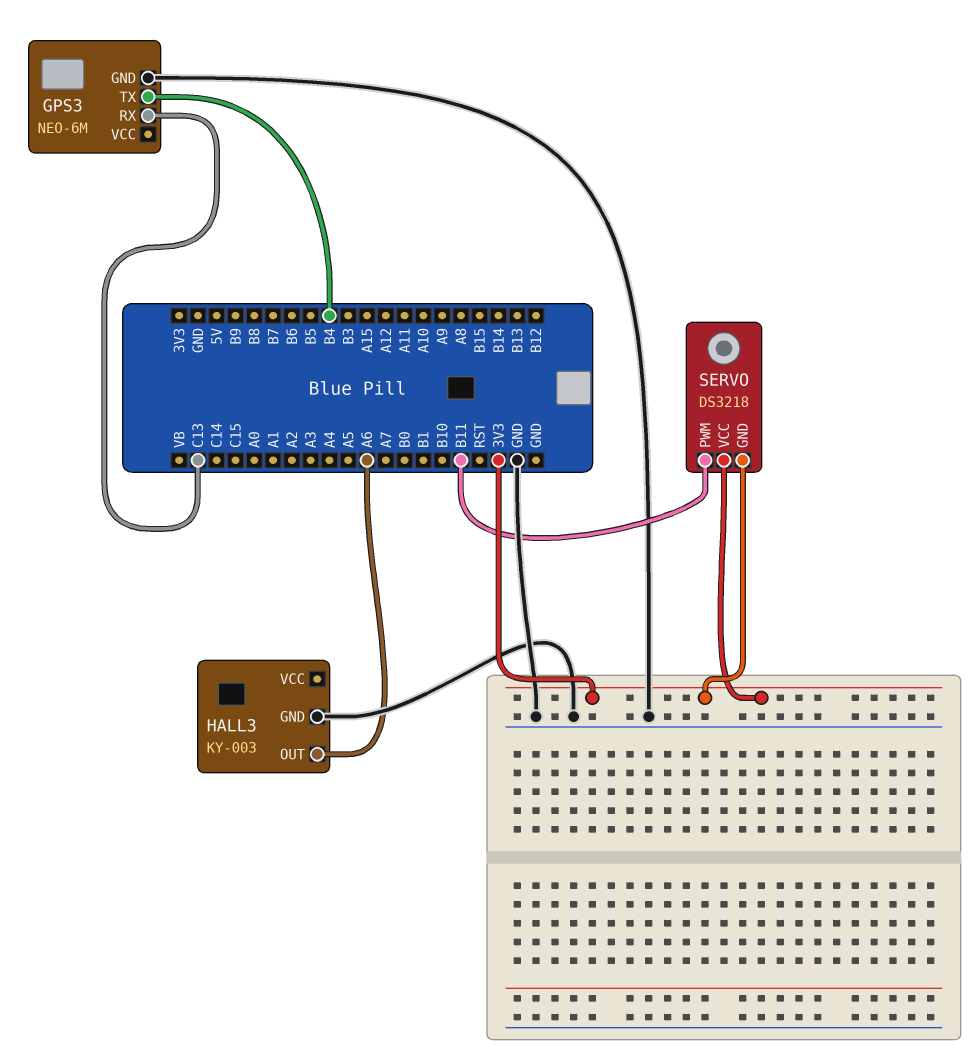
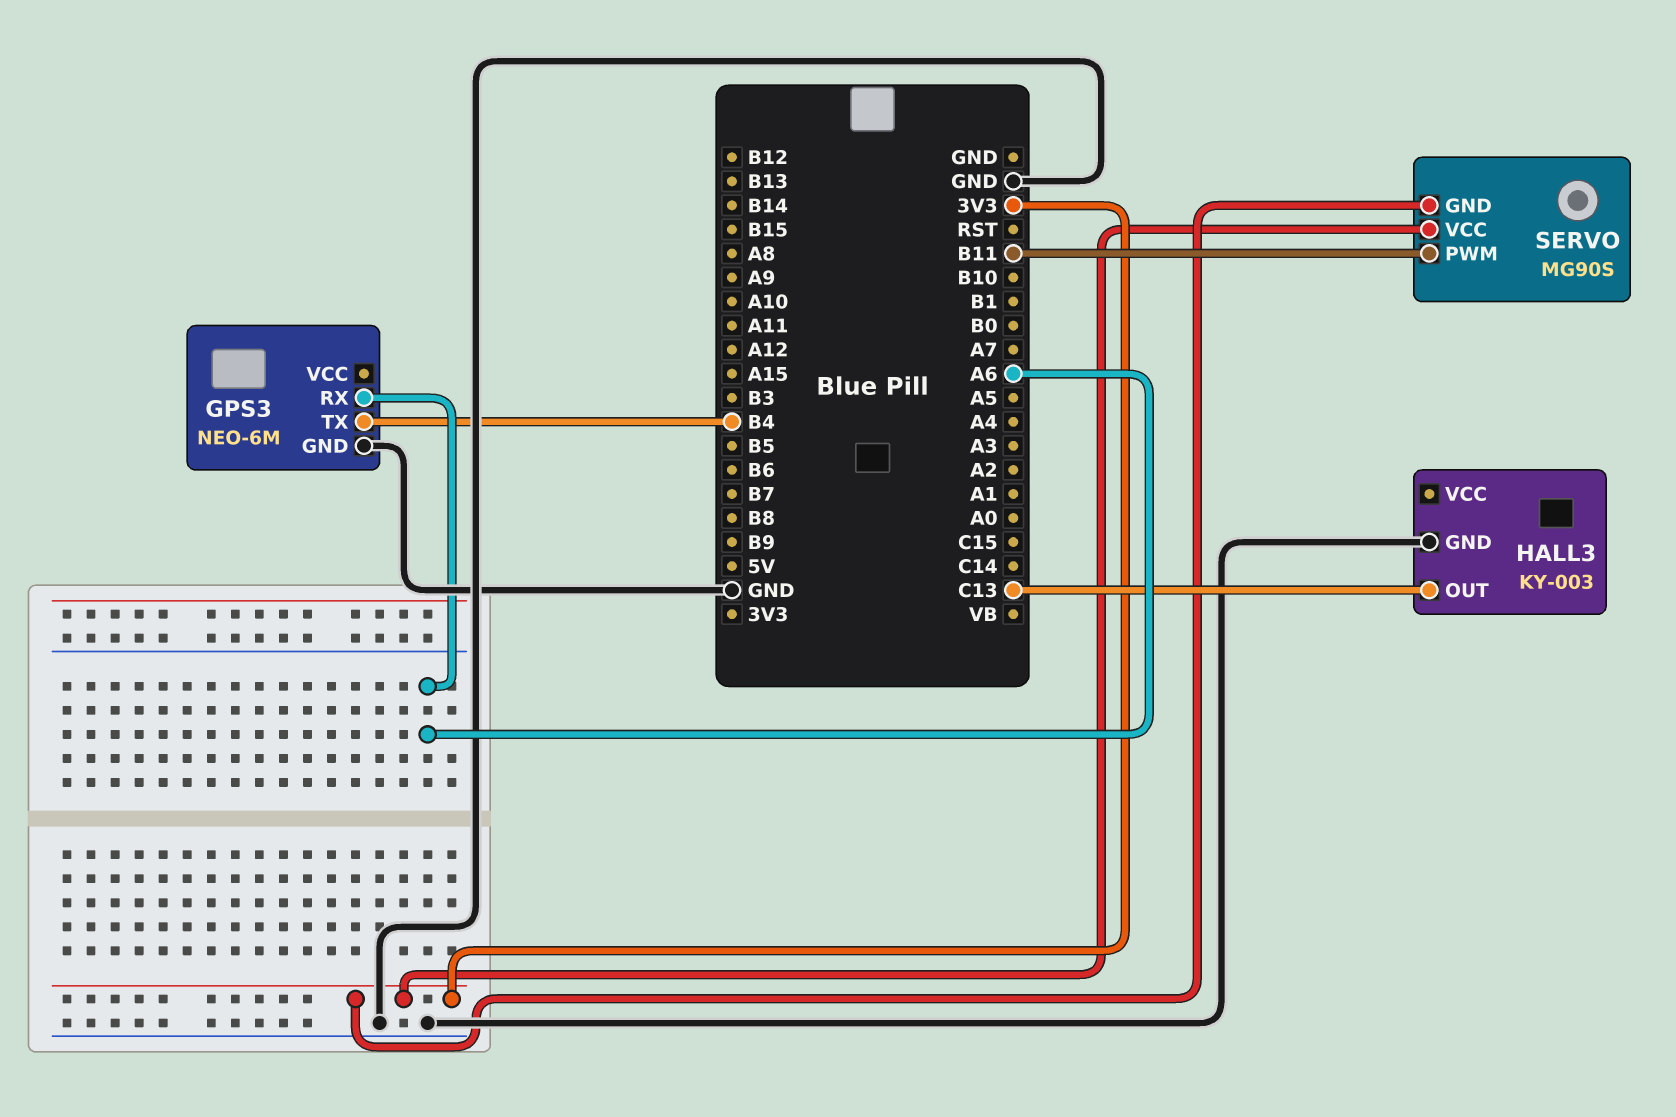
GPS3 pin RX: C13 -> A6
HALL3 pin OUT: A6 -> C13
SERVO: DS3218 -> MG90S

